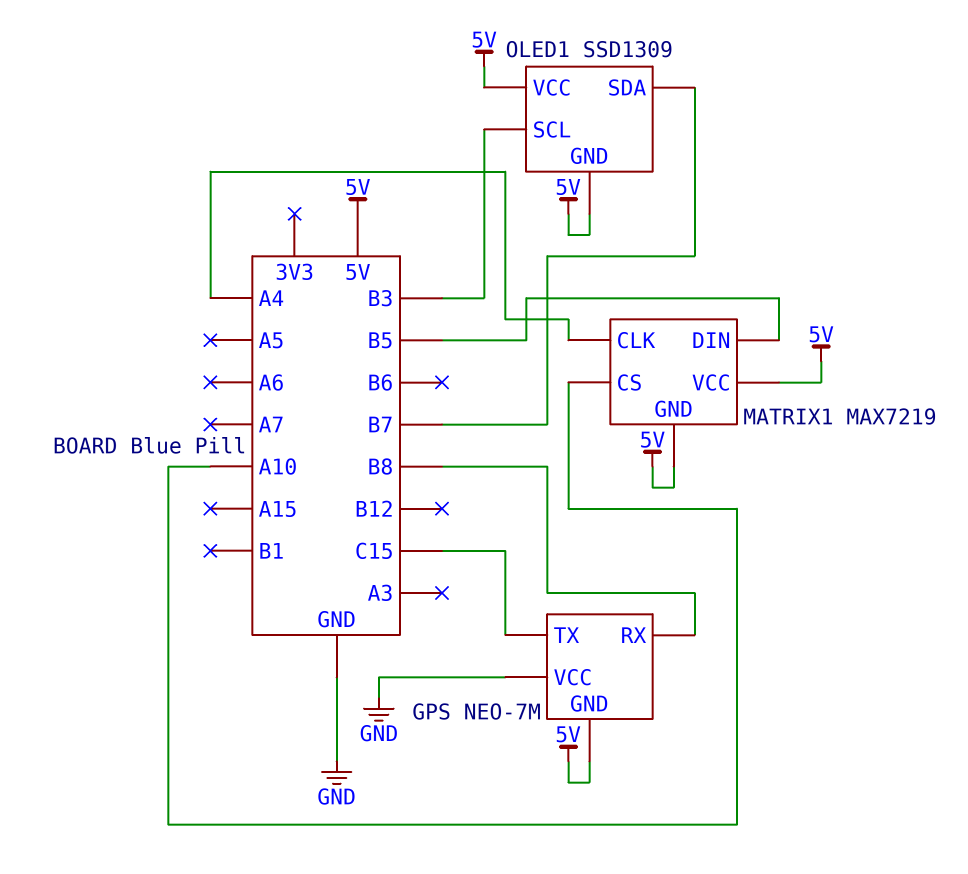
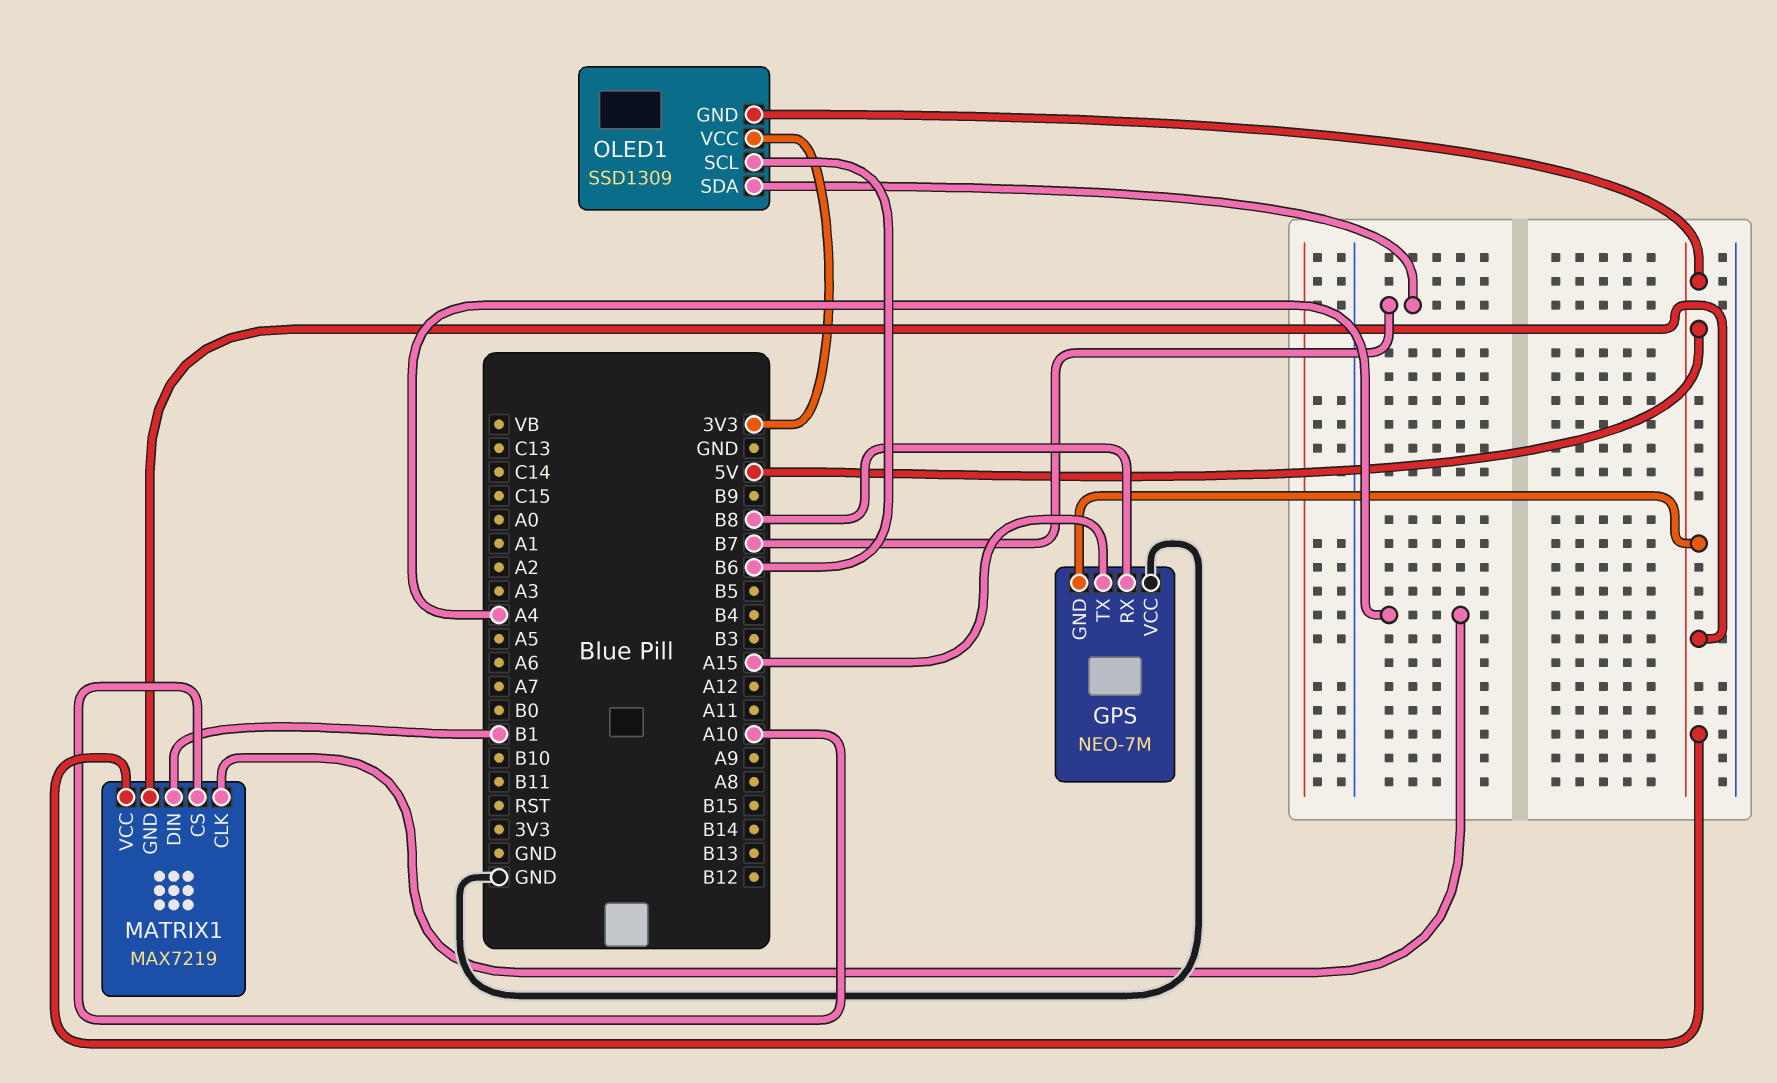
GPS pin TX: C15 -> A15
MATRIX1 pin DIN: B5 -> B1
OLED1 pin SCL: B3 -> B6
OLED1 pin VCC: 5V -> 3V3

